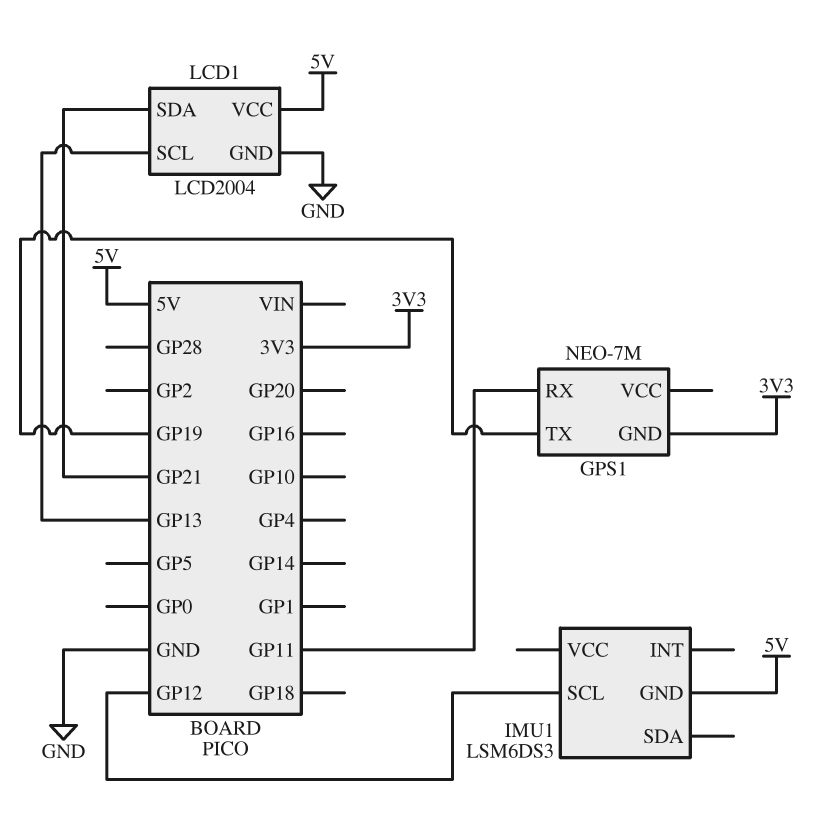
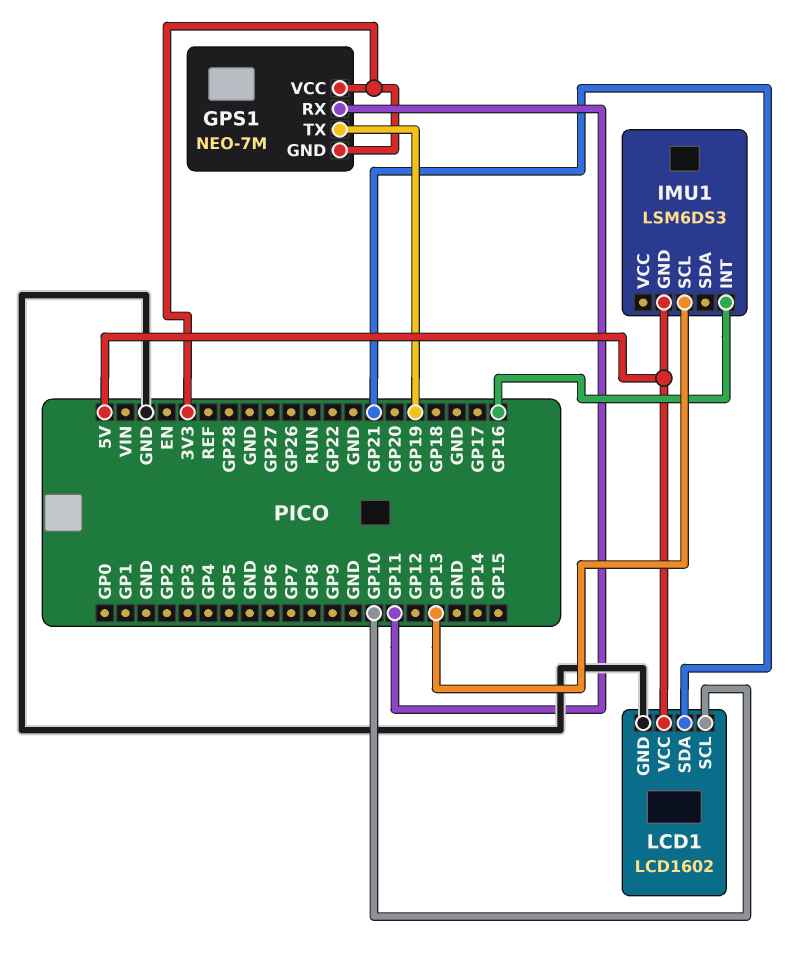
GPS1 pin VCC: none -> 3V3
IMU1 pin INT: none -> GP16
IMU1 pin SCL: GP12 -> GP13
LCD1: LCD2004 -> LCD1602
LCD1 pin SCL: GP13 -> GP10

